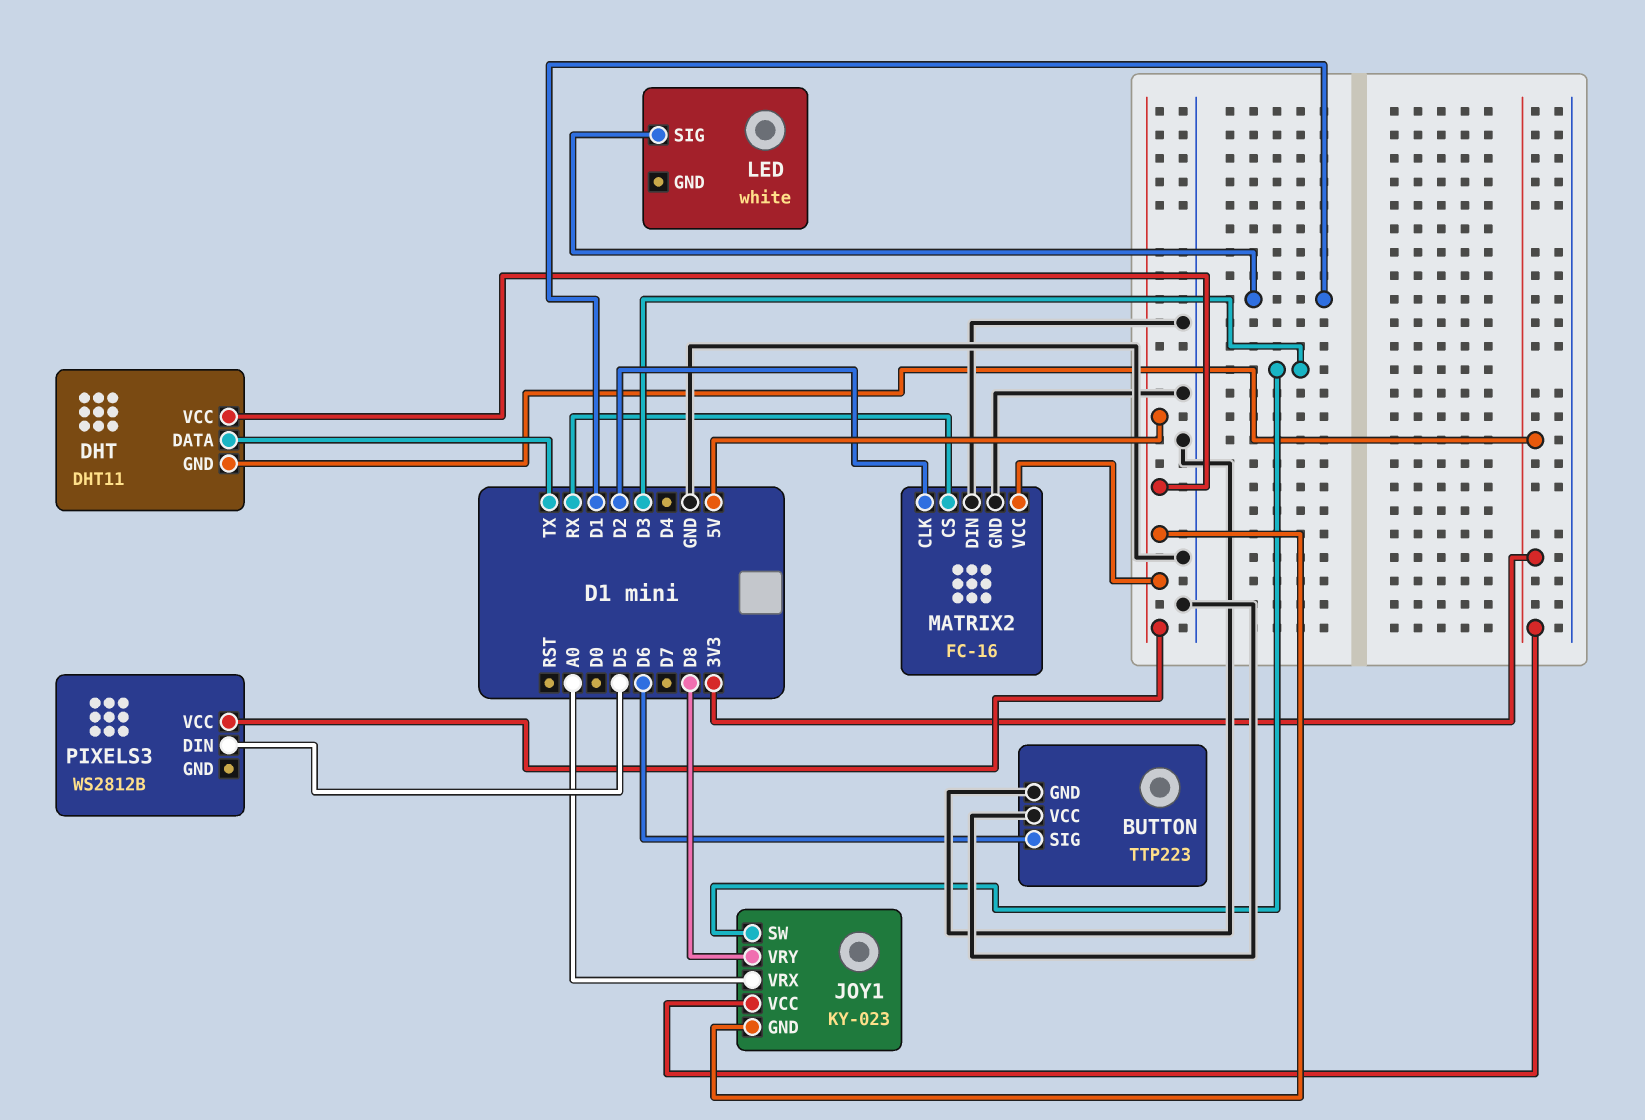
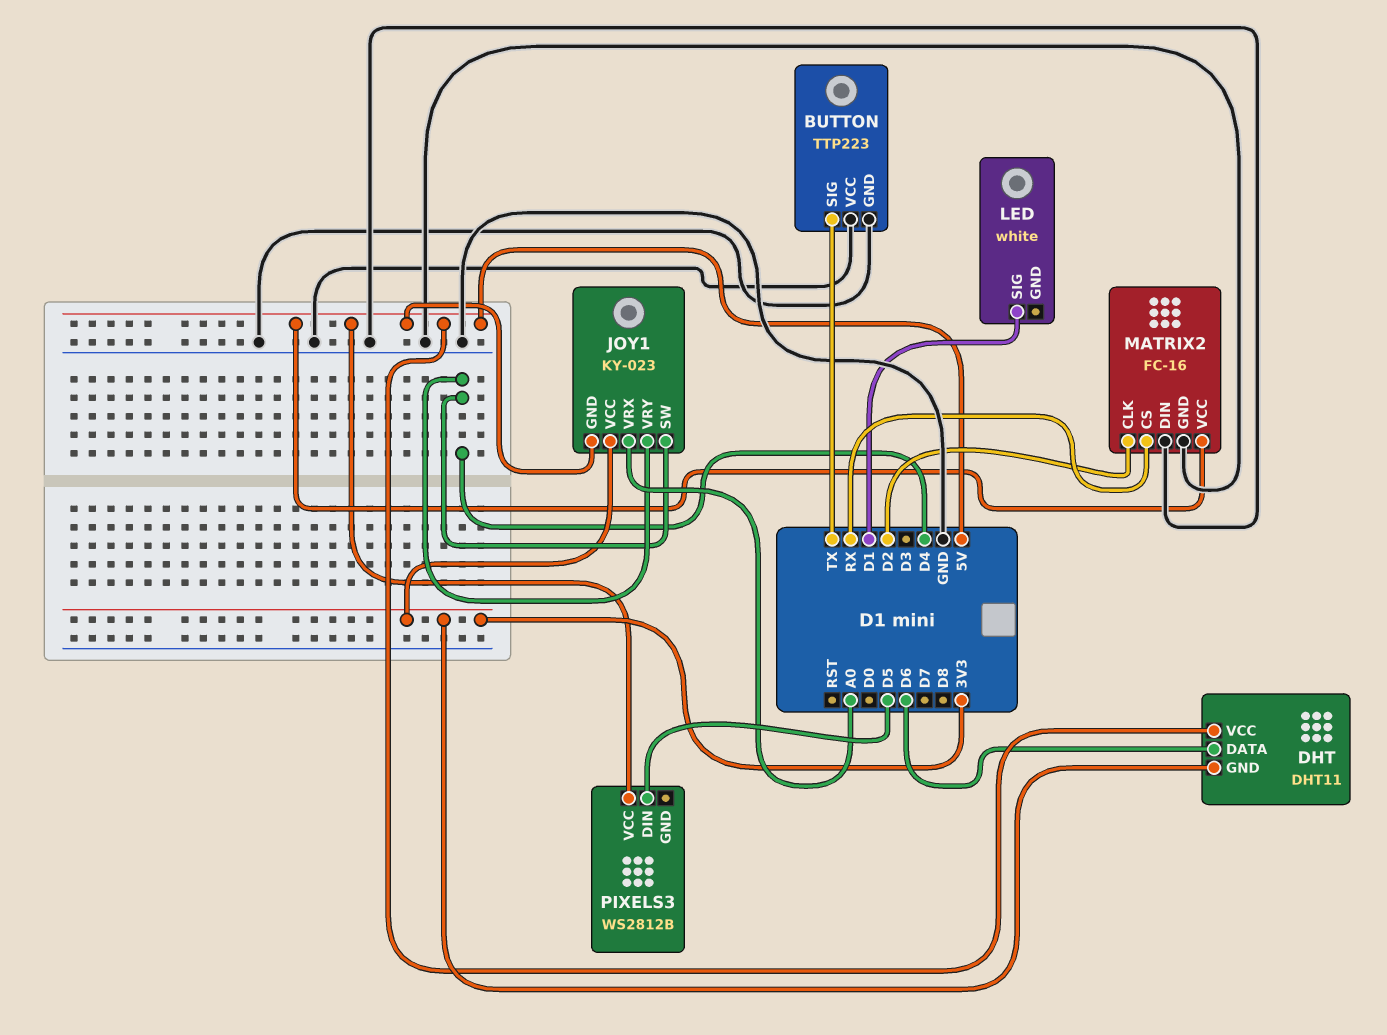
BUTTON pin SIG: D6 -> TX
DHT pin DATA: TX -> D6
JOY1 pin SW: D3 -> D4
JOY1 pin VRY: D8 -> D4

